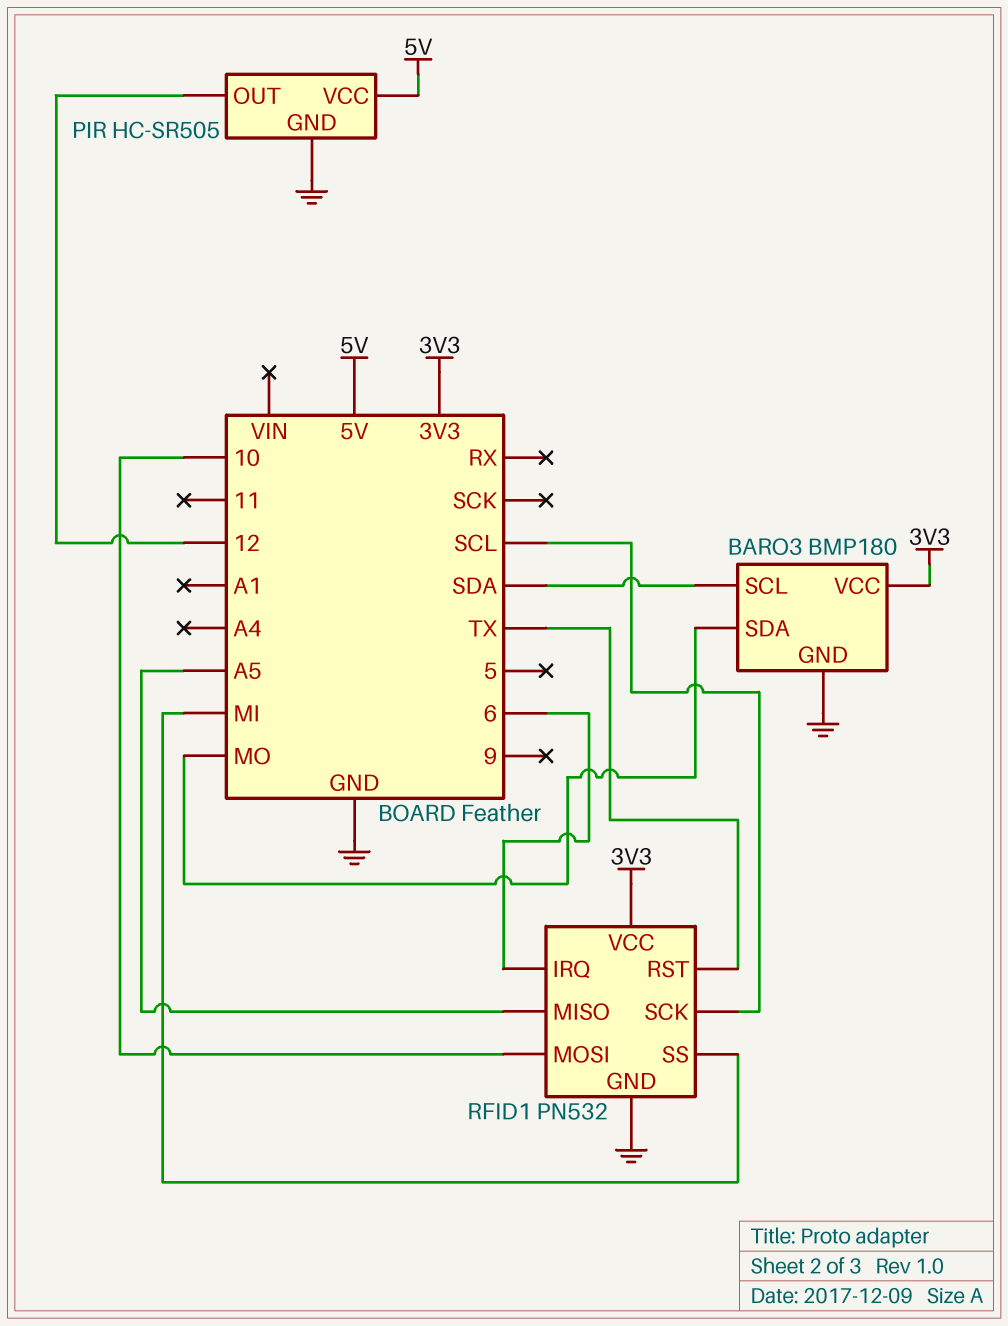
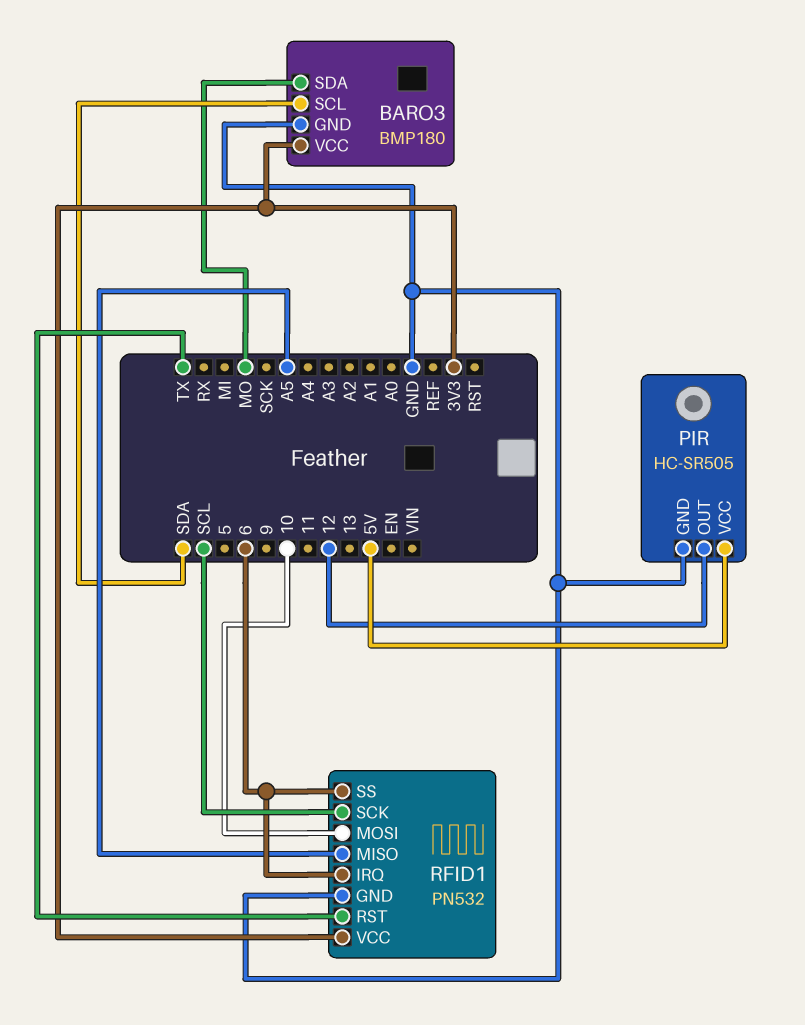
RFID1 pin SS: MI -> 6

